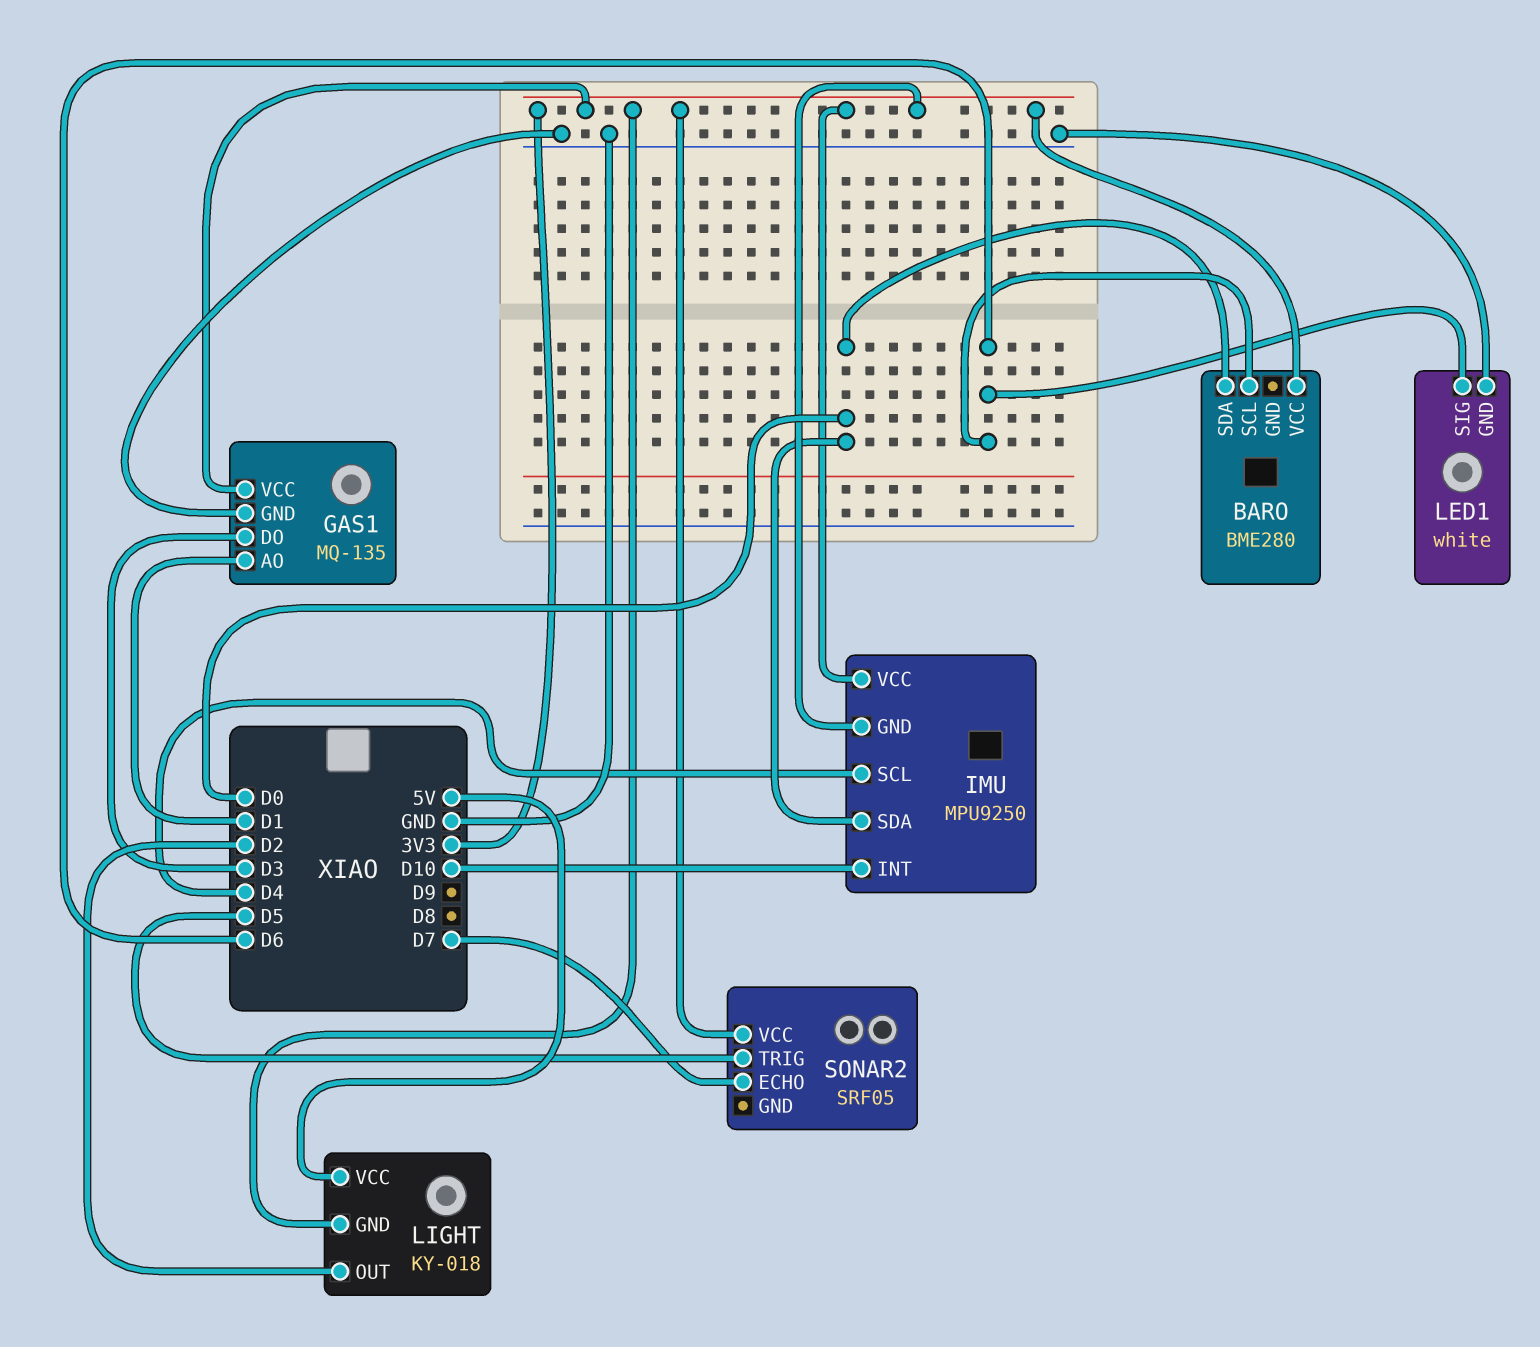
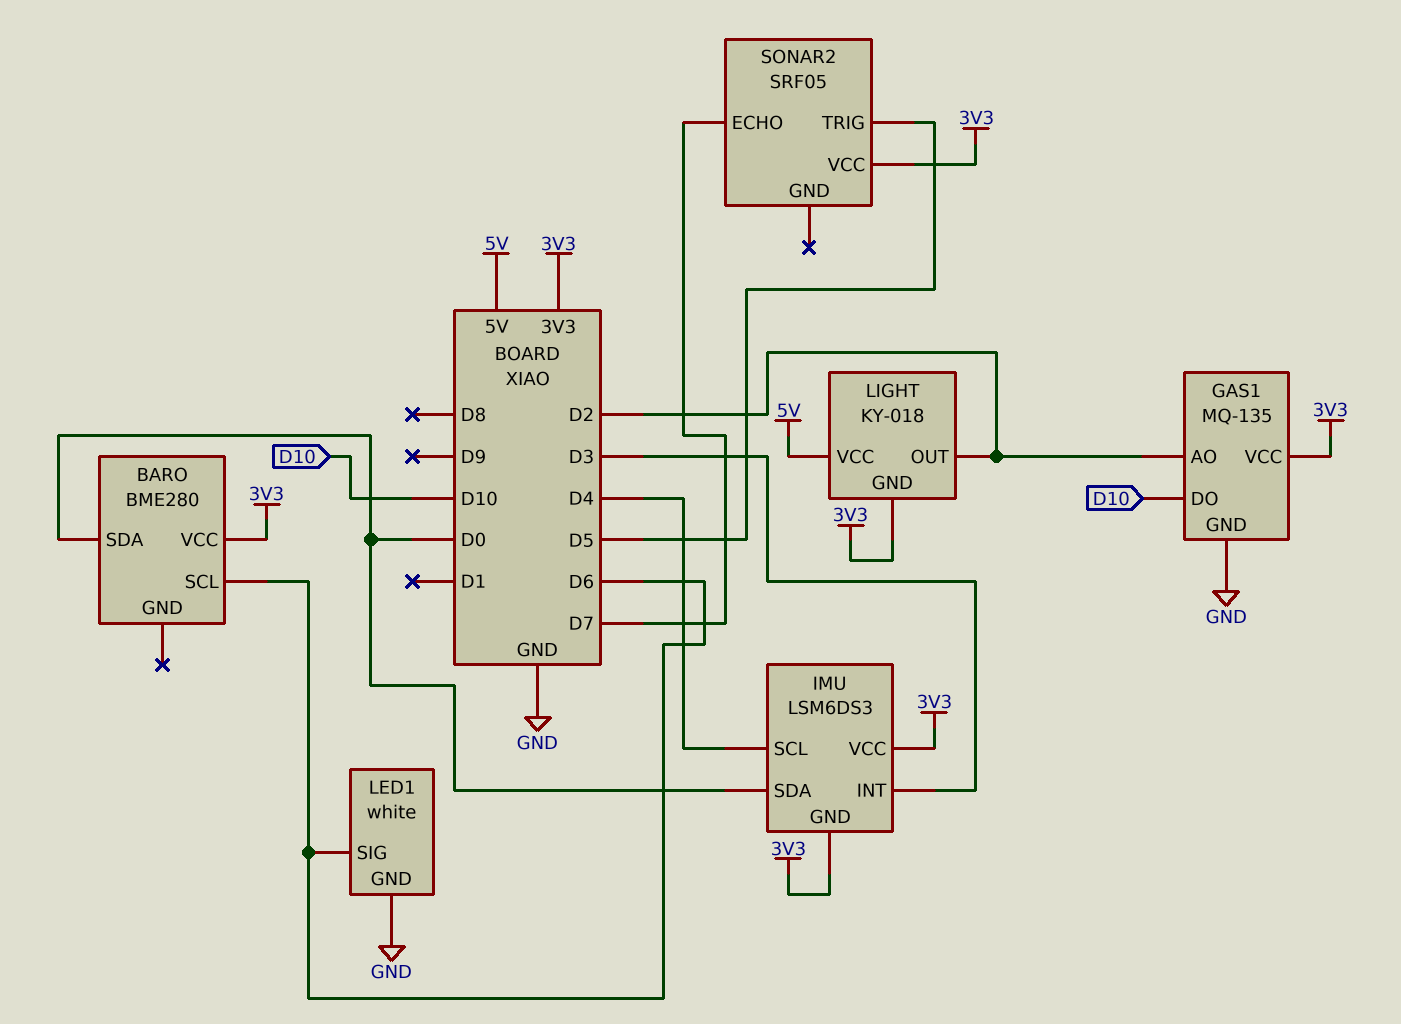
GAS1 pin AO: D1 -> D2
GAS1 pin DO: D3 -> D10
IMU: MPU9250 -> LSM6DS3
IMU pin INT: D10 -> D3

